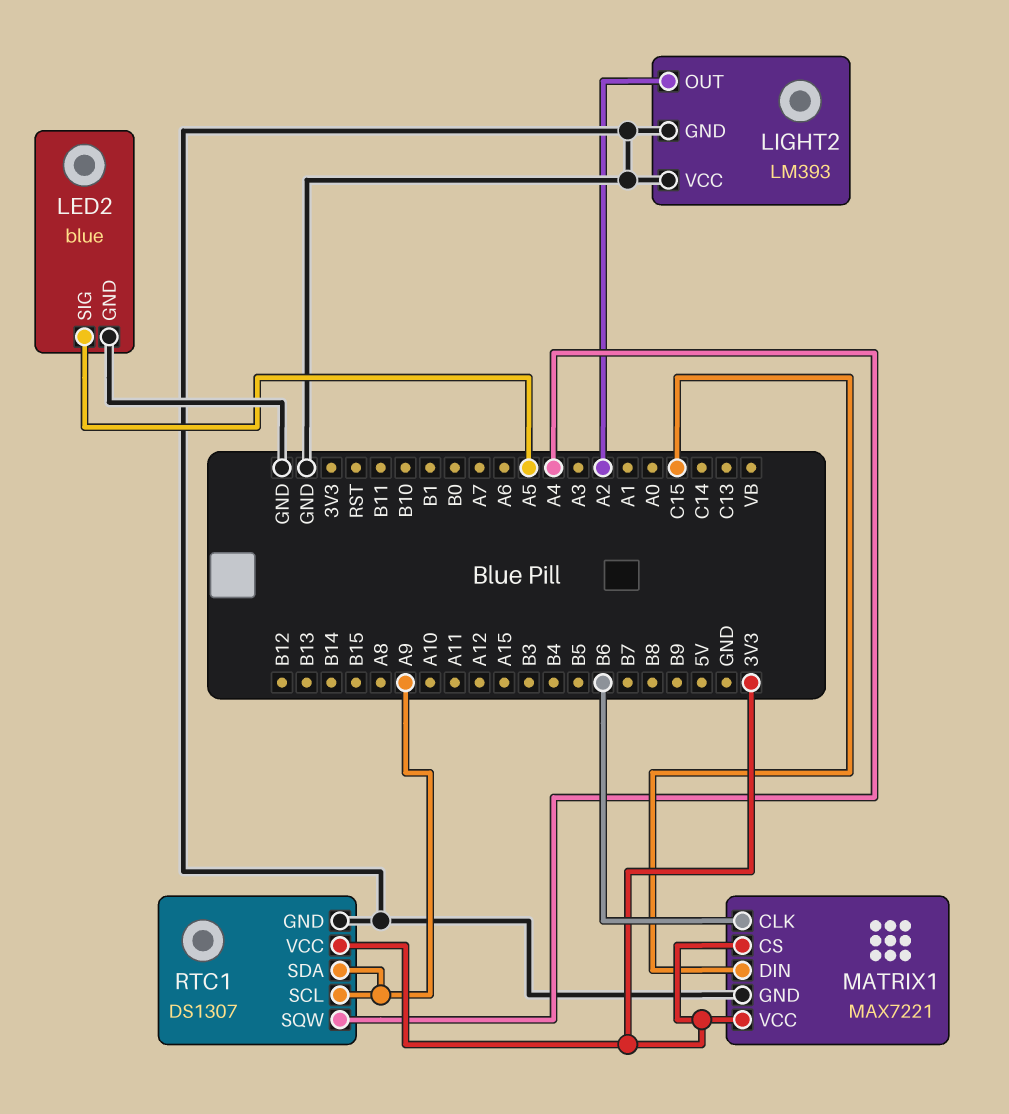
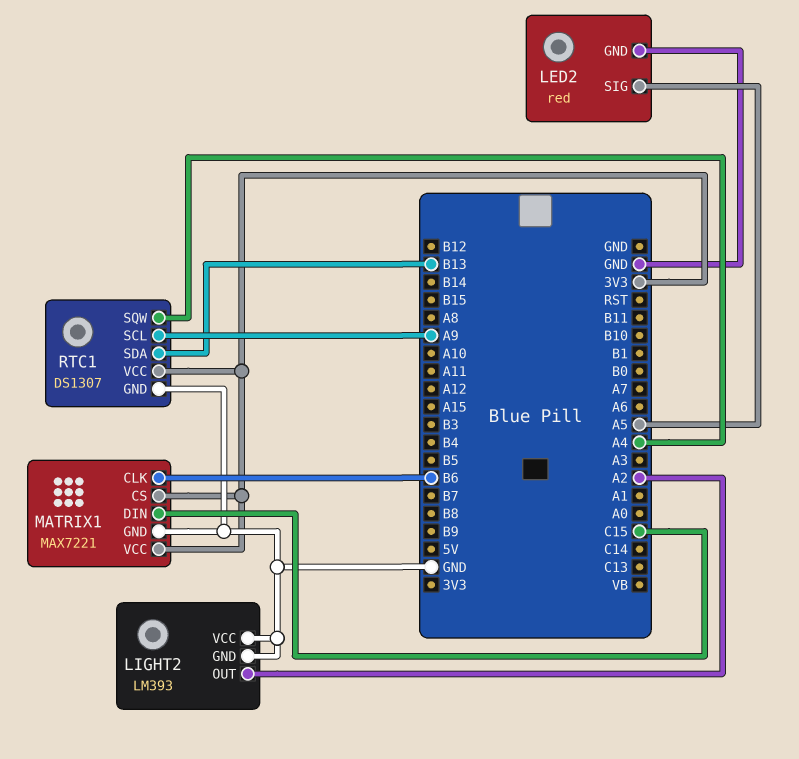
LED2: blue -> red
RTC1 pin SDA: A9 -> B13

